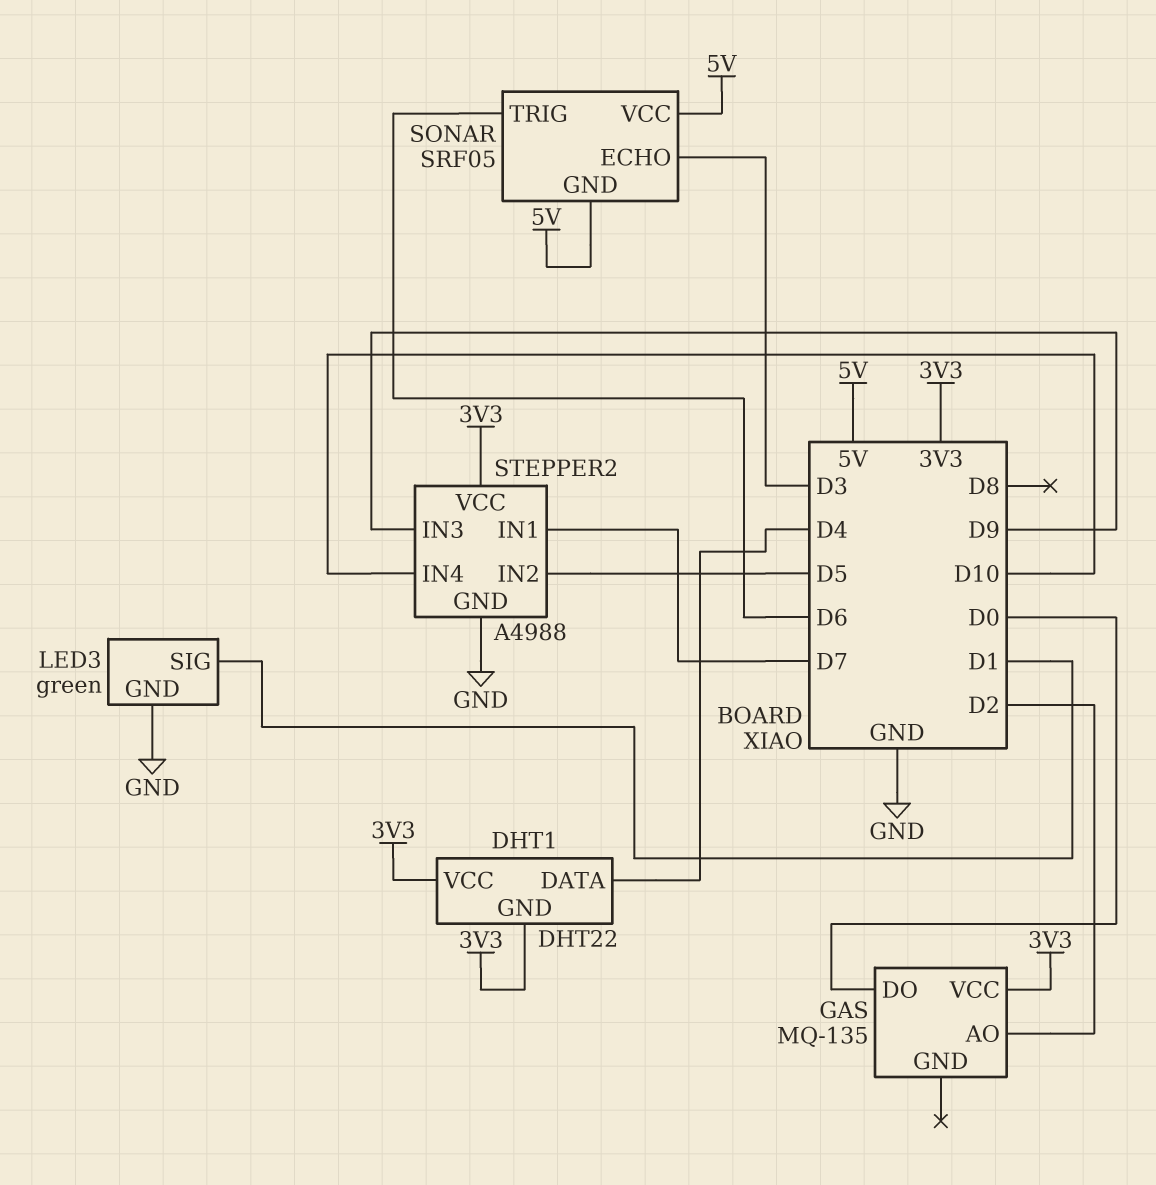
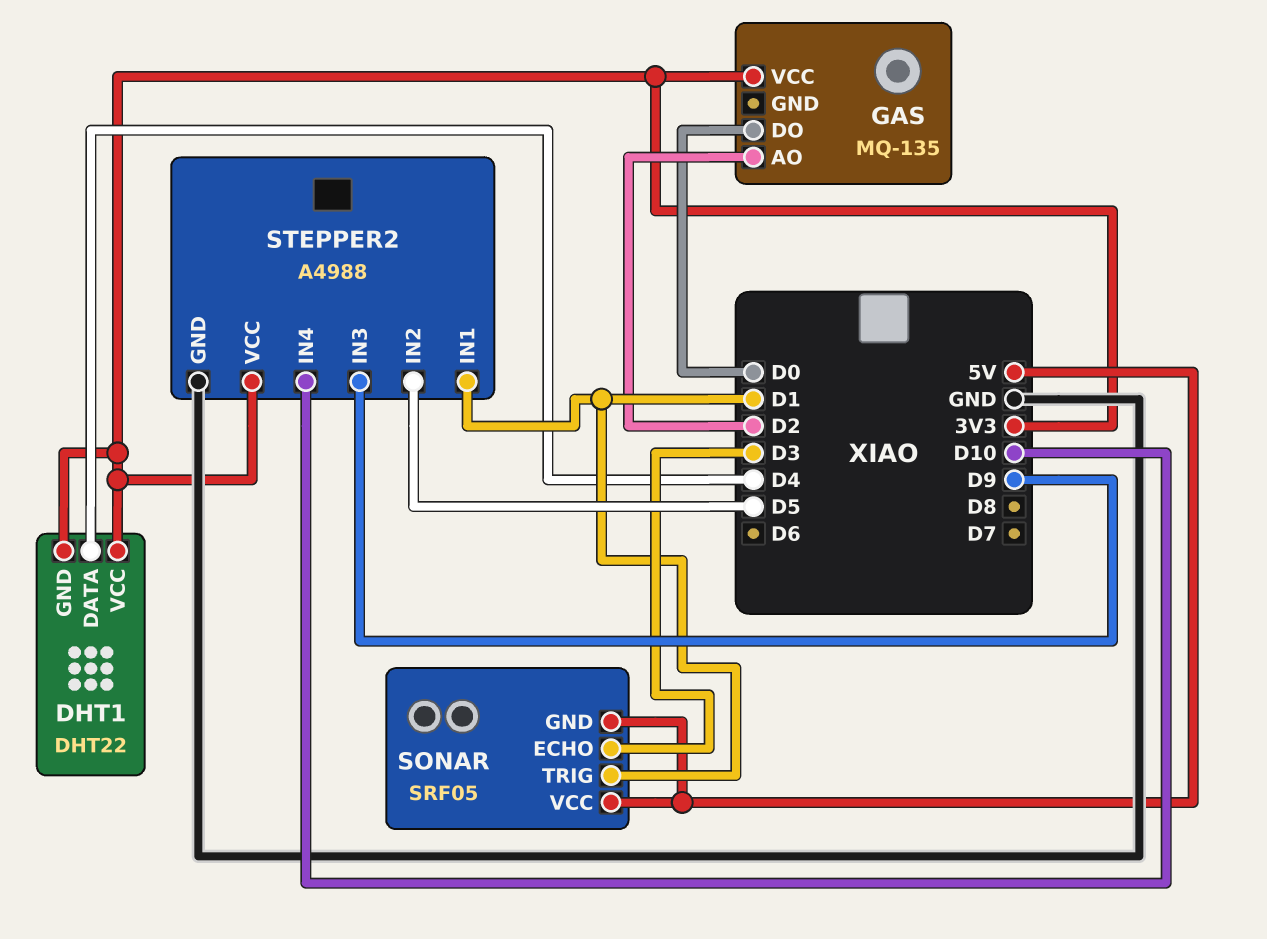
LED3: green -> none
LED3 pin GND: GND -> none
LED3 pin SIG: D1 -> none
SONAR pin TRIG: D6 -> D1
STEPPER2 pin IN1: D7 -> D1

